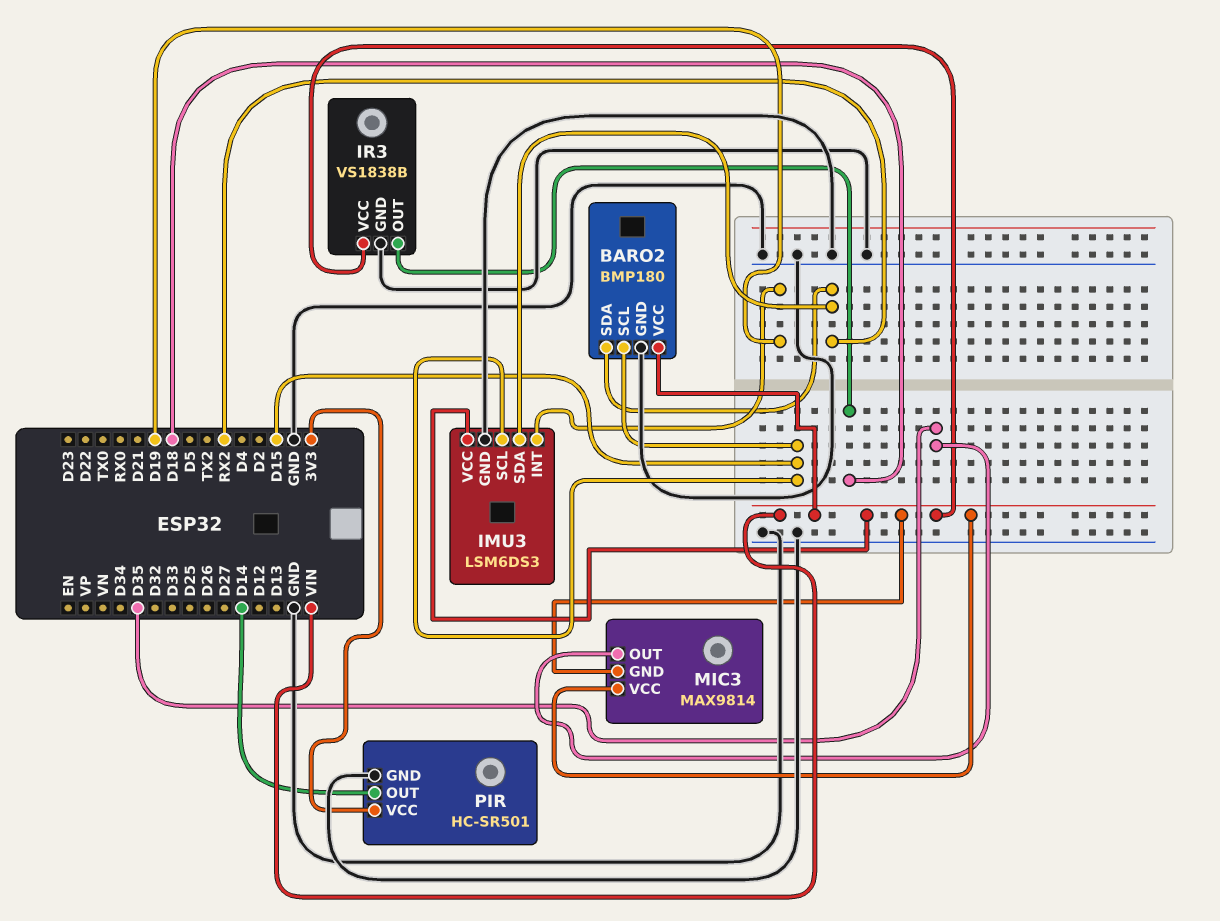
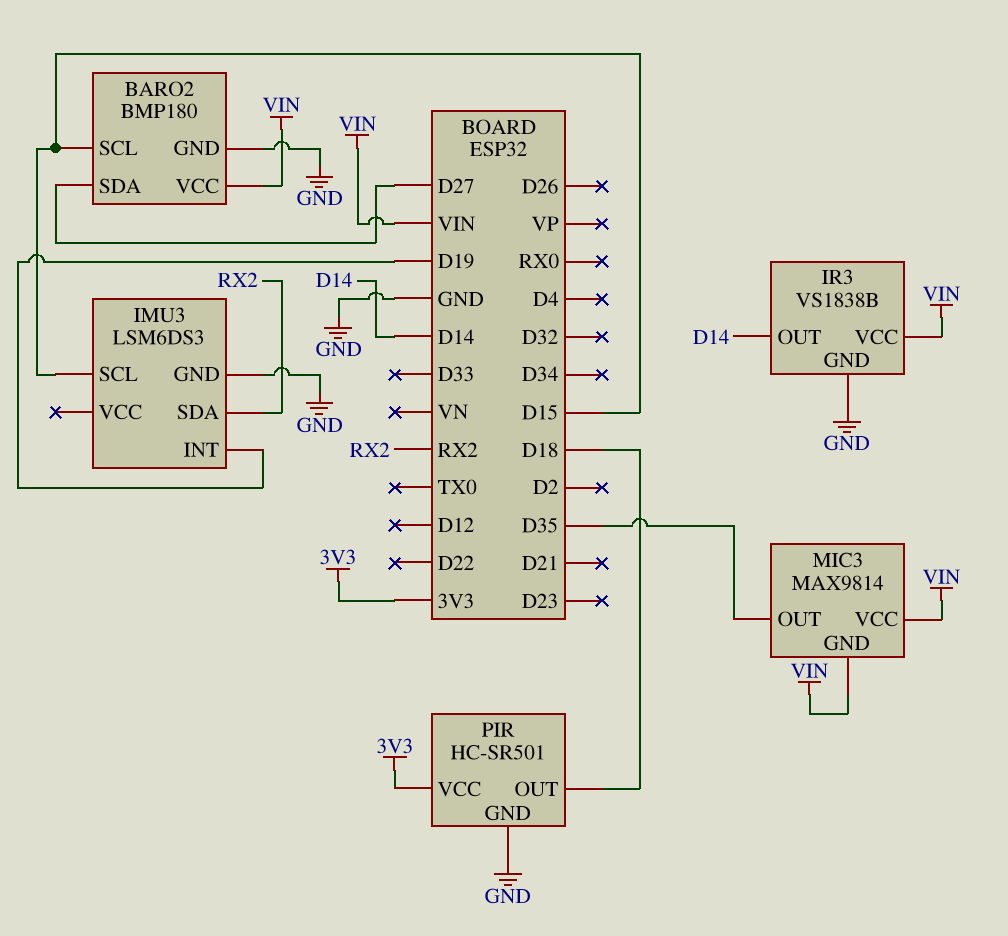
BARO2 pin SDA: RX2 -> D27
IMU3 pin VCC: VIN -> none
IR3 pin OUT: D18 -> D14
PIR pin OUT: D14 -> D18

